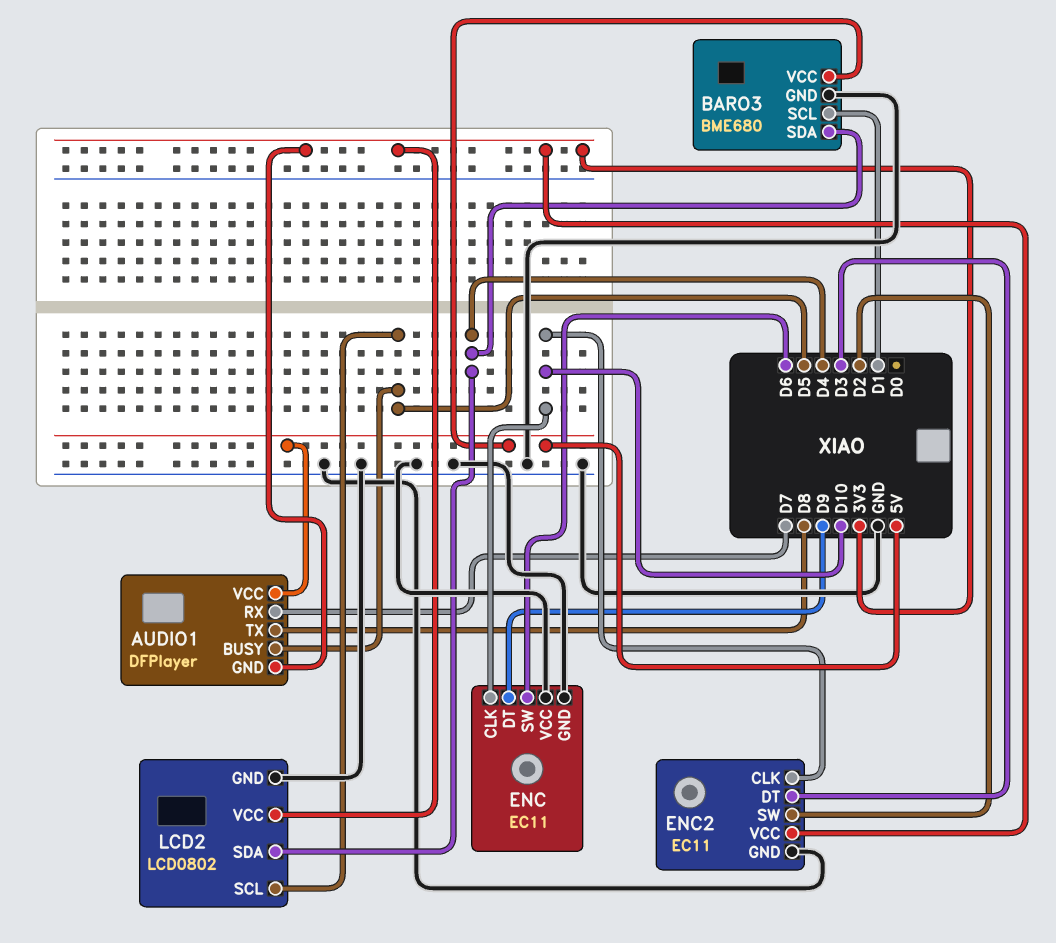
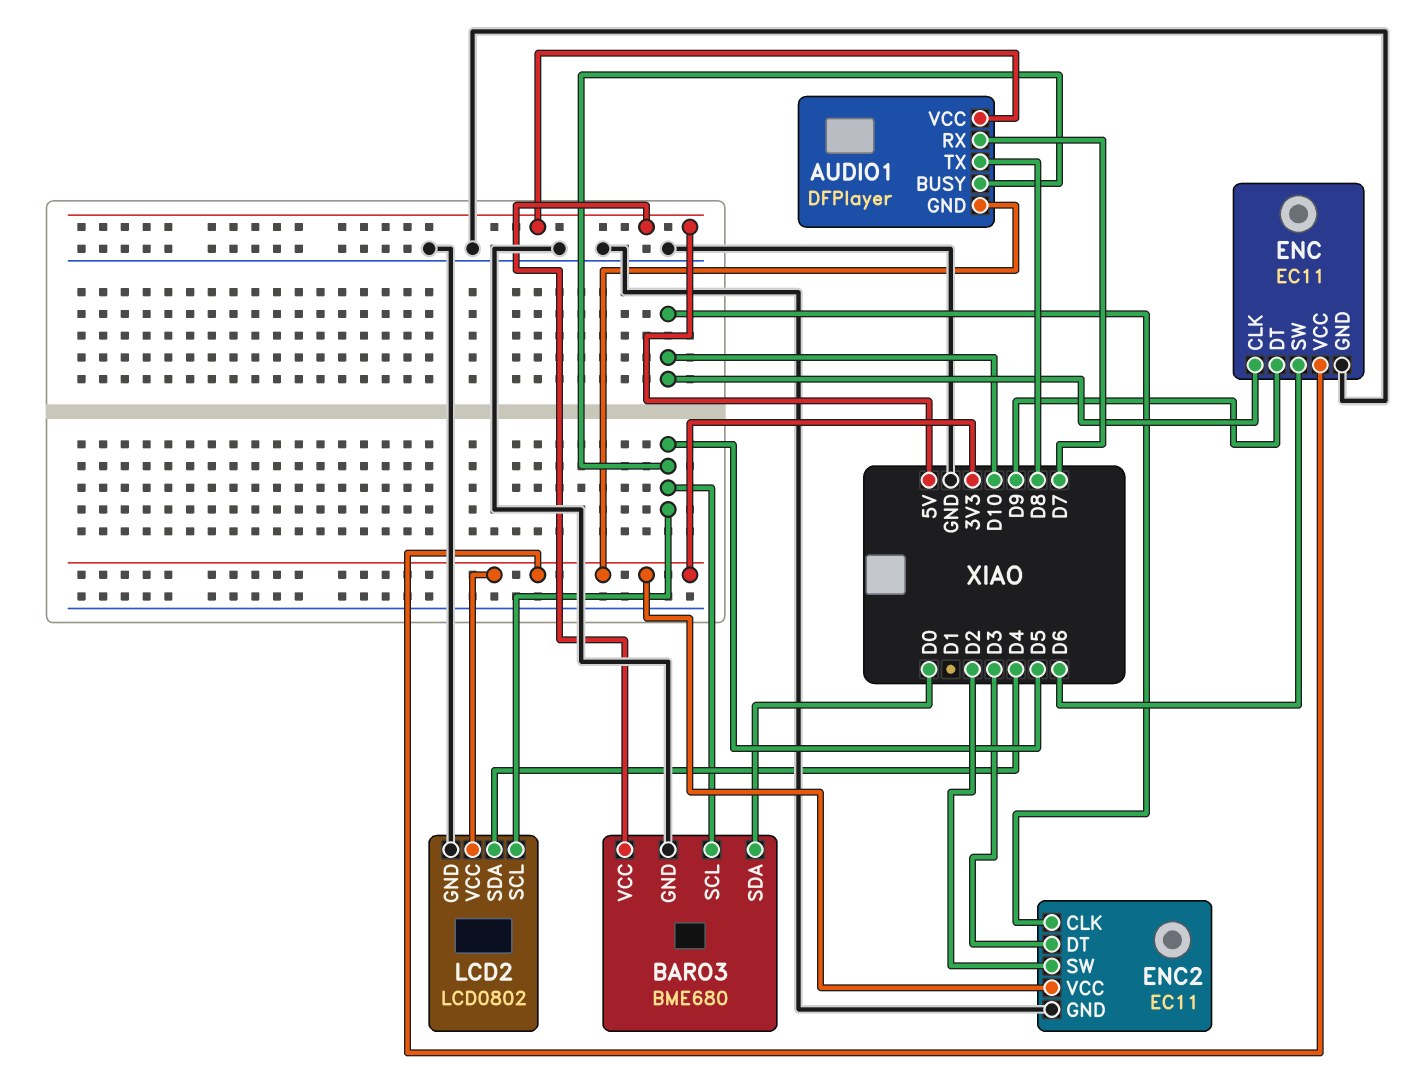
BARO3 pin SCL: D1 -> D5
BARO3 pin SDA: D4 -> D0
ENC pin VCC: GND -> 3V3

